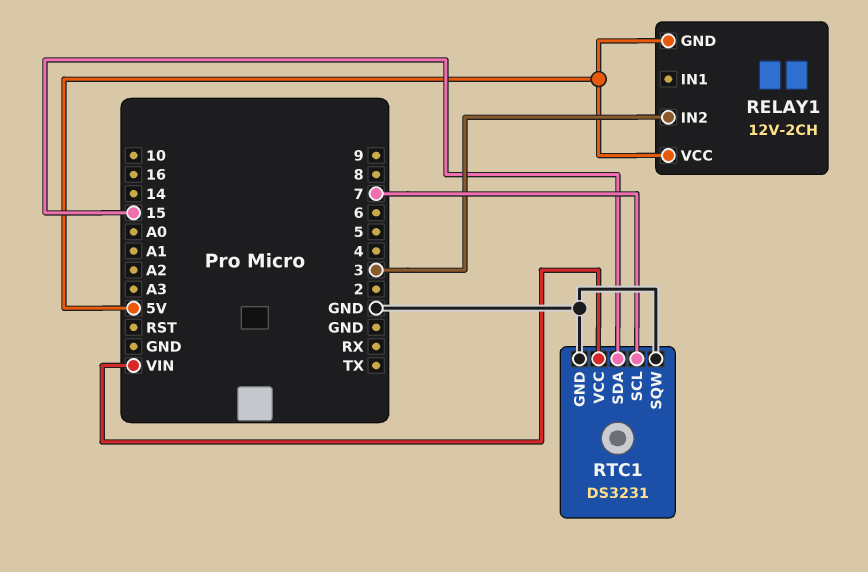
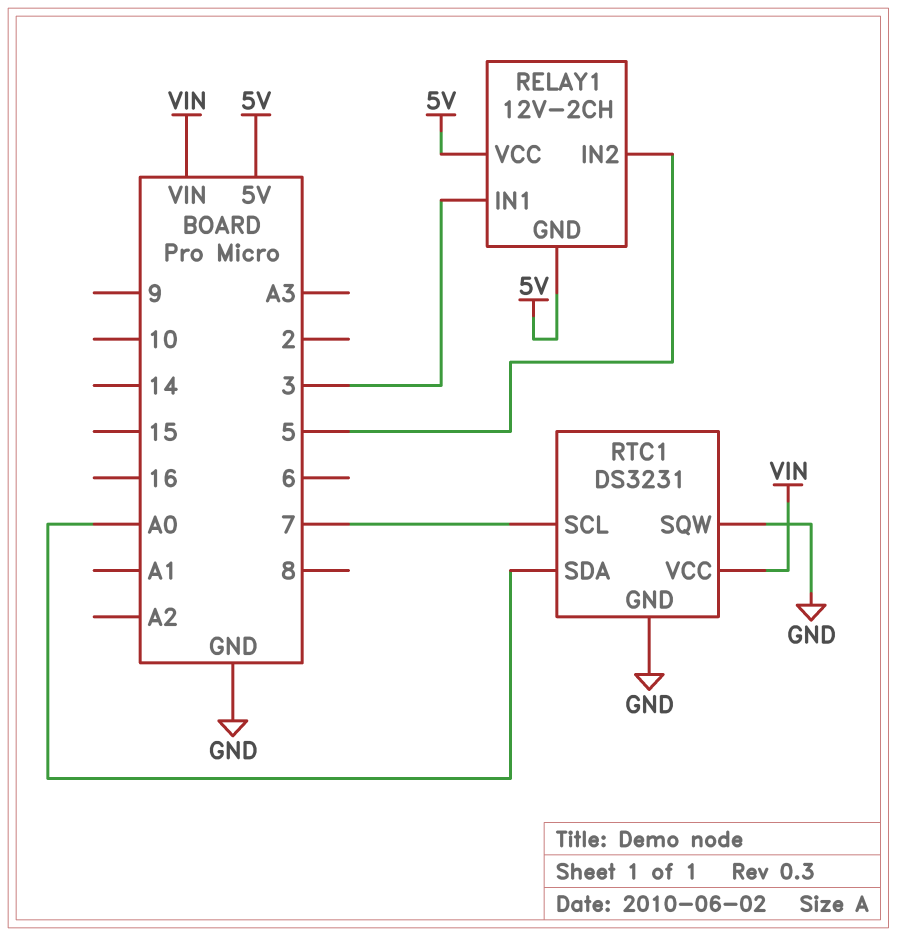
RELAY1 pin IN1: none -> 3
RELAY1 pin IN2: 3 -> 5
RTC1 pin SDA: 15 -> A0

